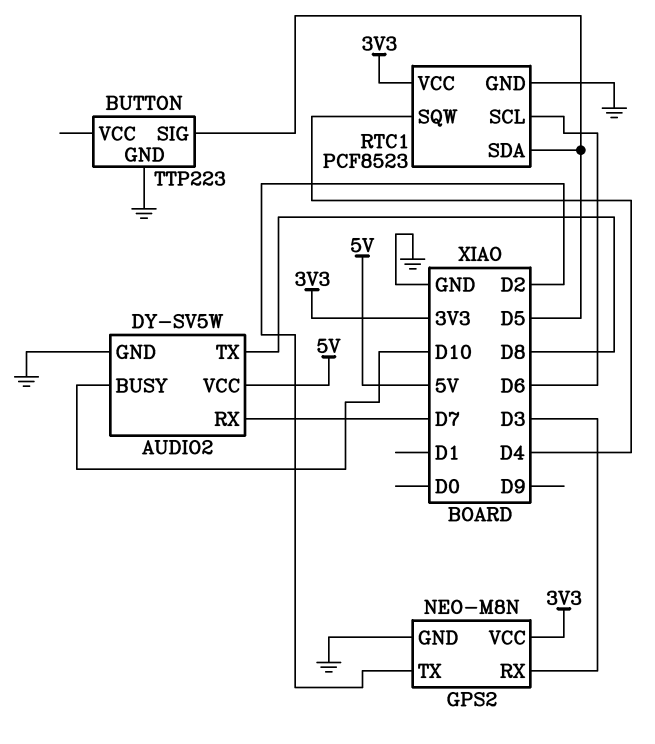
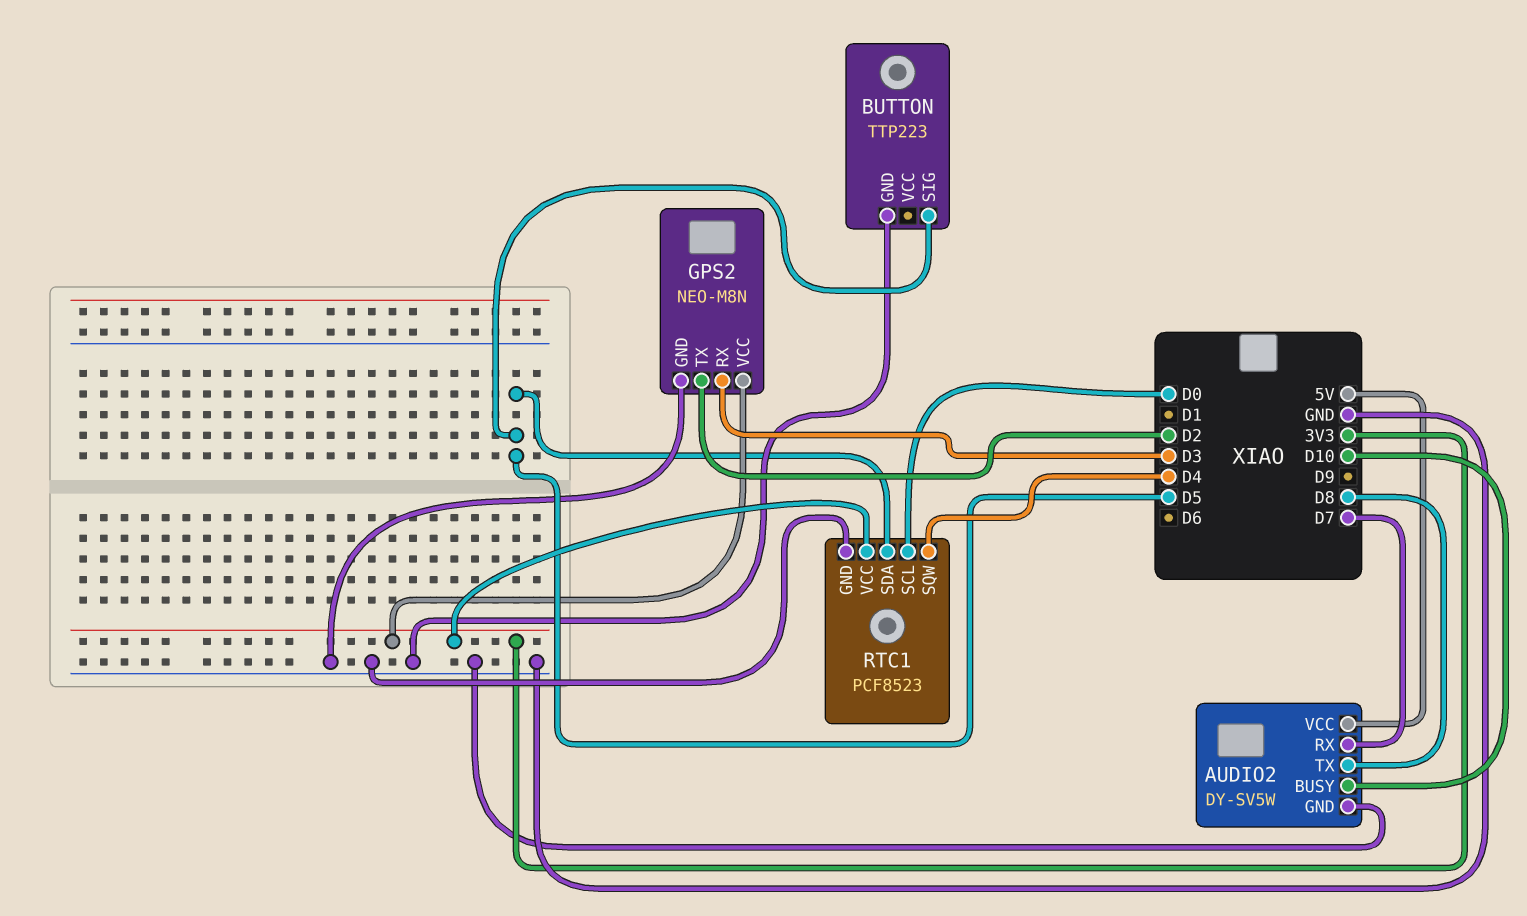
RTC1 pin SCL: D6 -> D0

